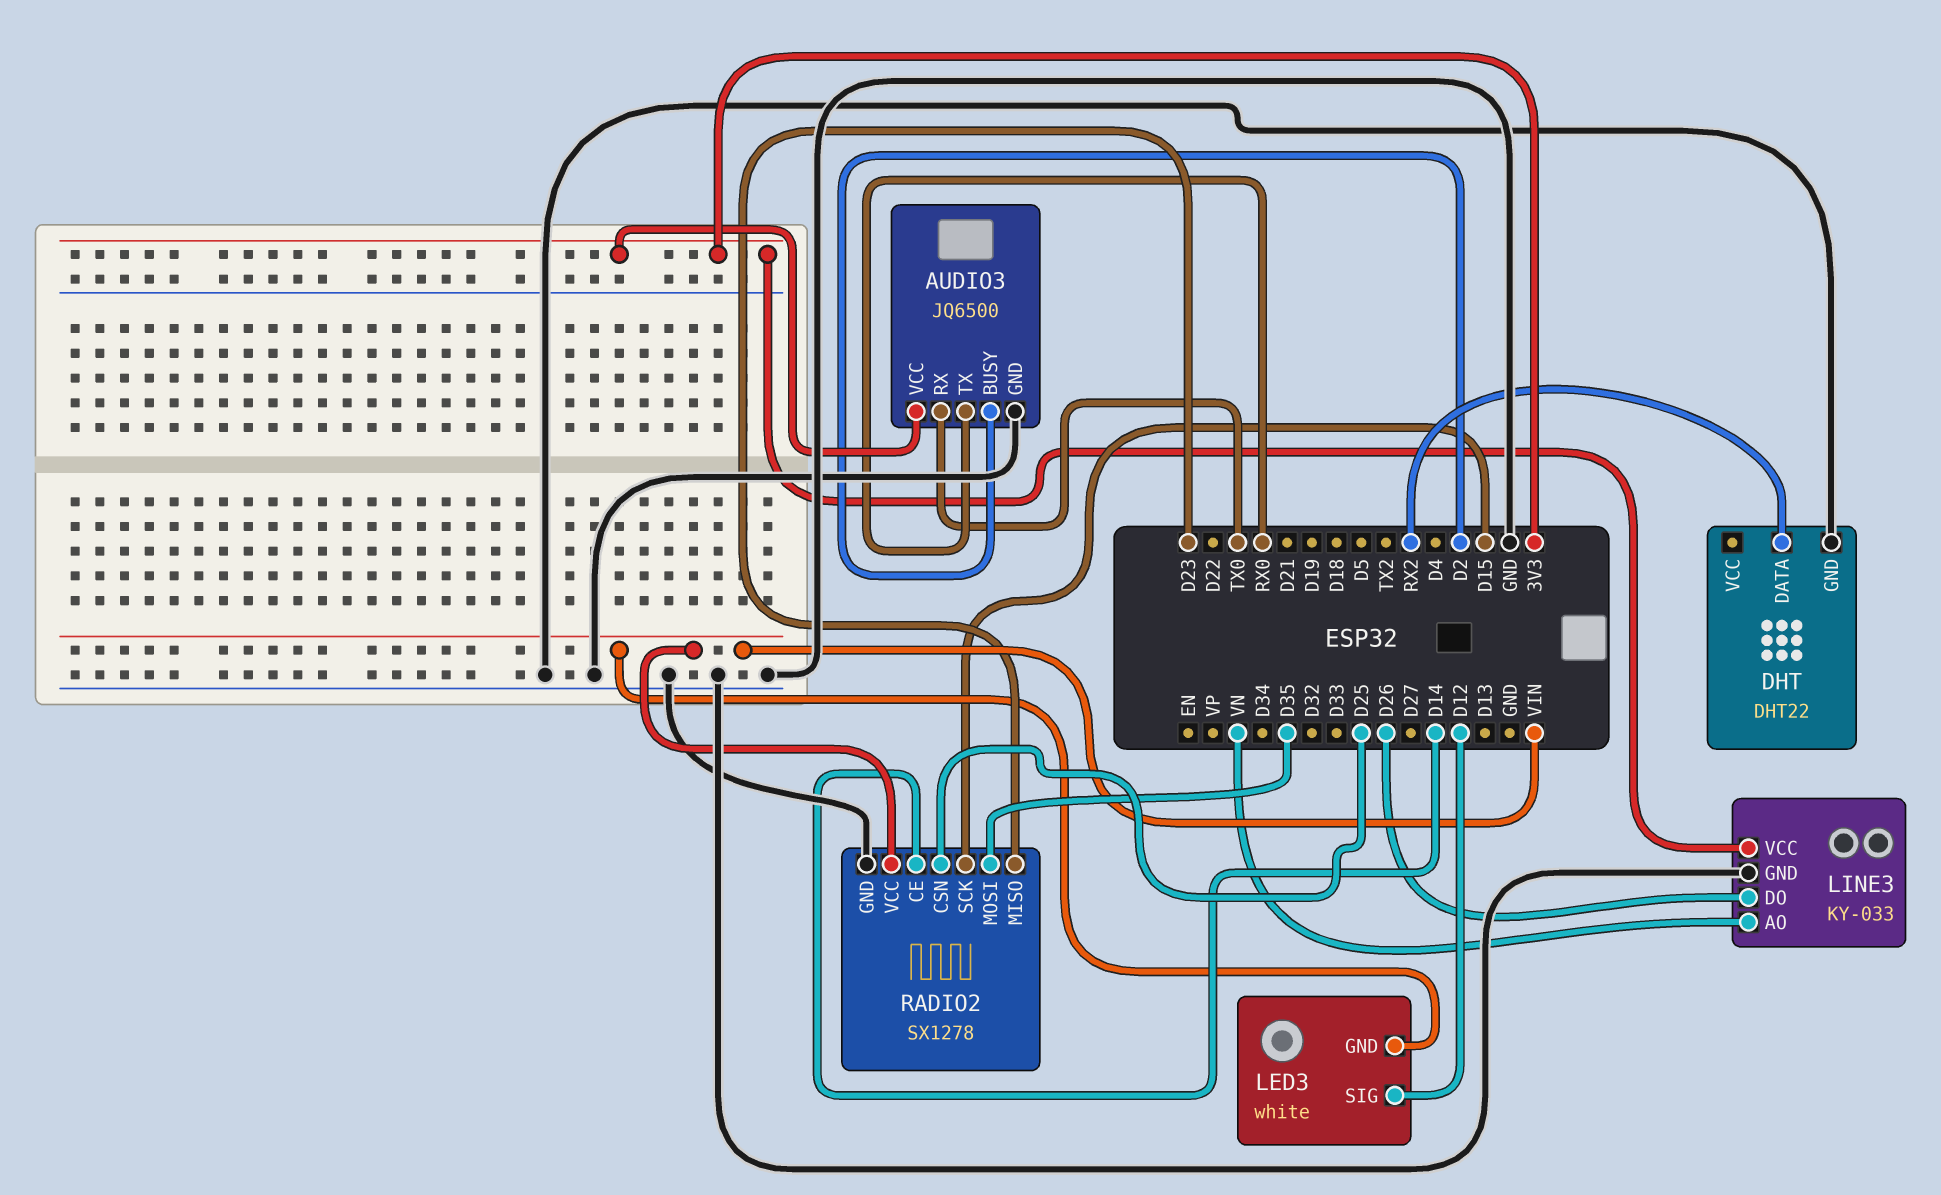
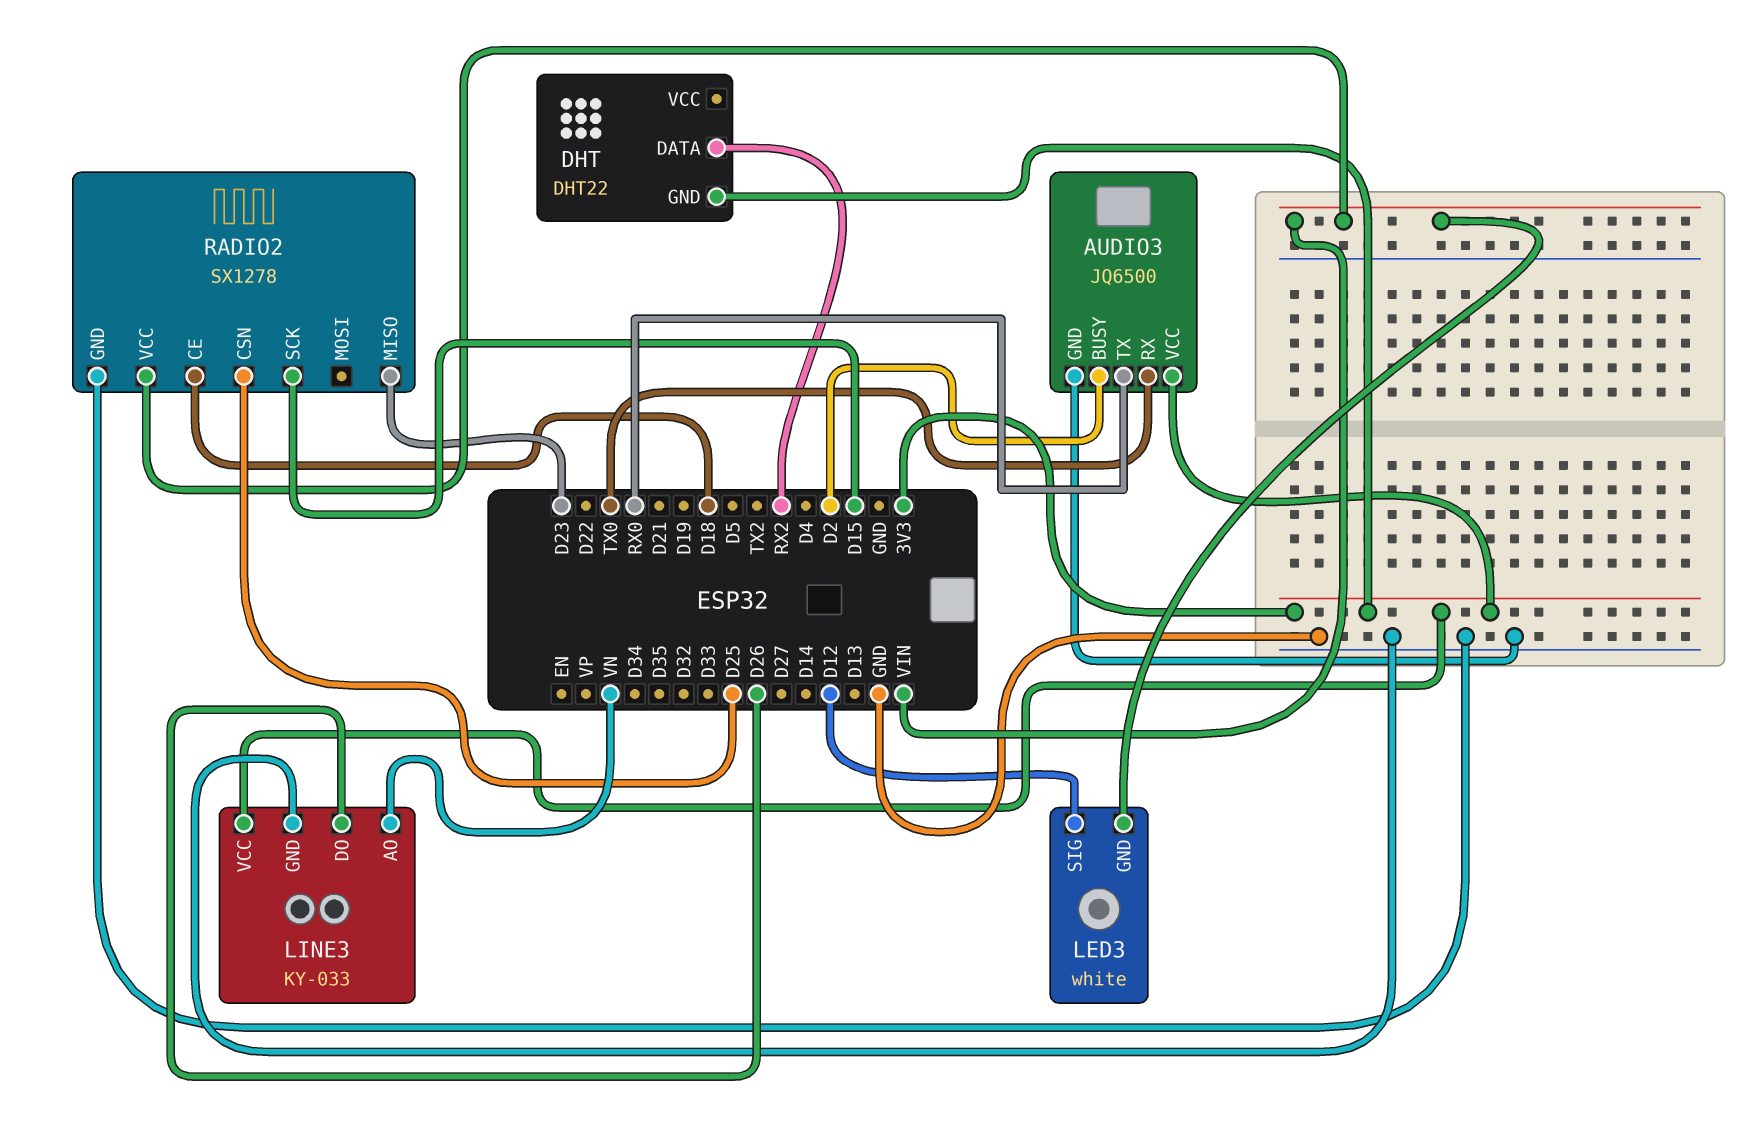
DHT pin GND: GND -> 3V3
RADIO2 pin CE: D14 -> D18
RADIO2 pin MOSI: D35 -> none

